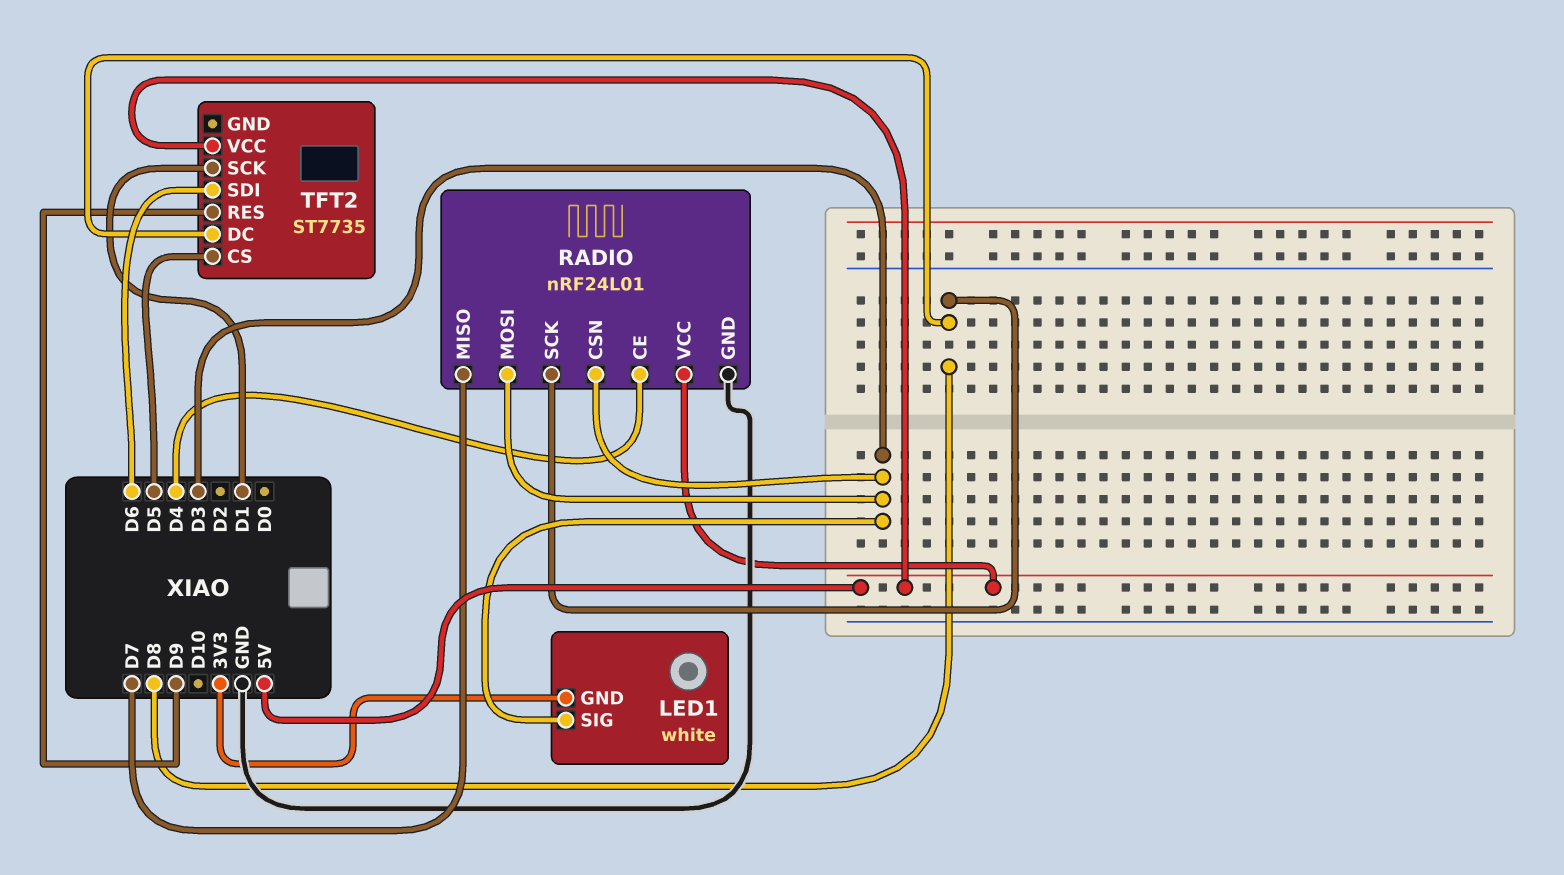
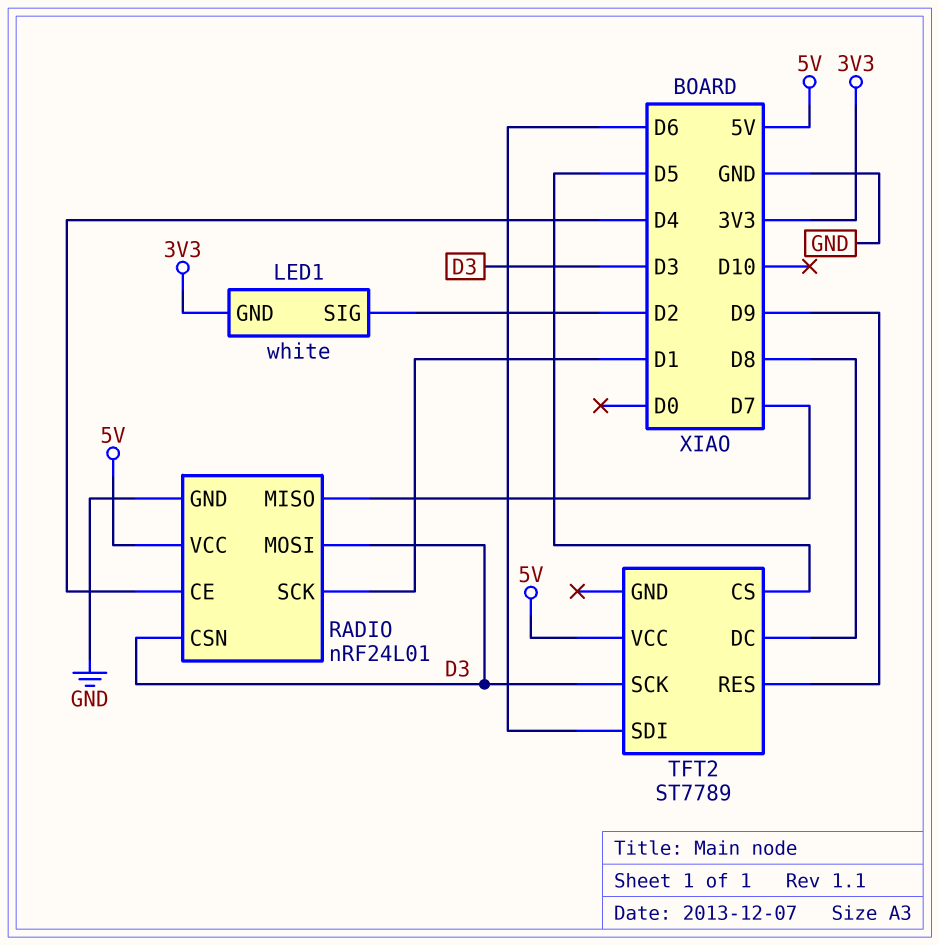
LED1 pin SIG: D3 -> D2
RADIO pin SCK: D8 -> D1
TFT2: ST7735 -> ST7789
TFT2 pin SCK: D1 -> D3

